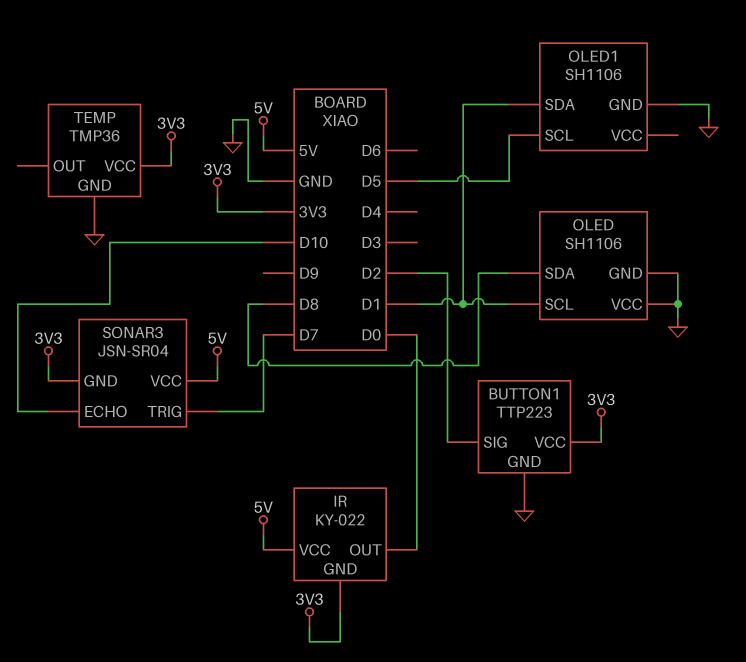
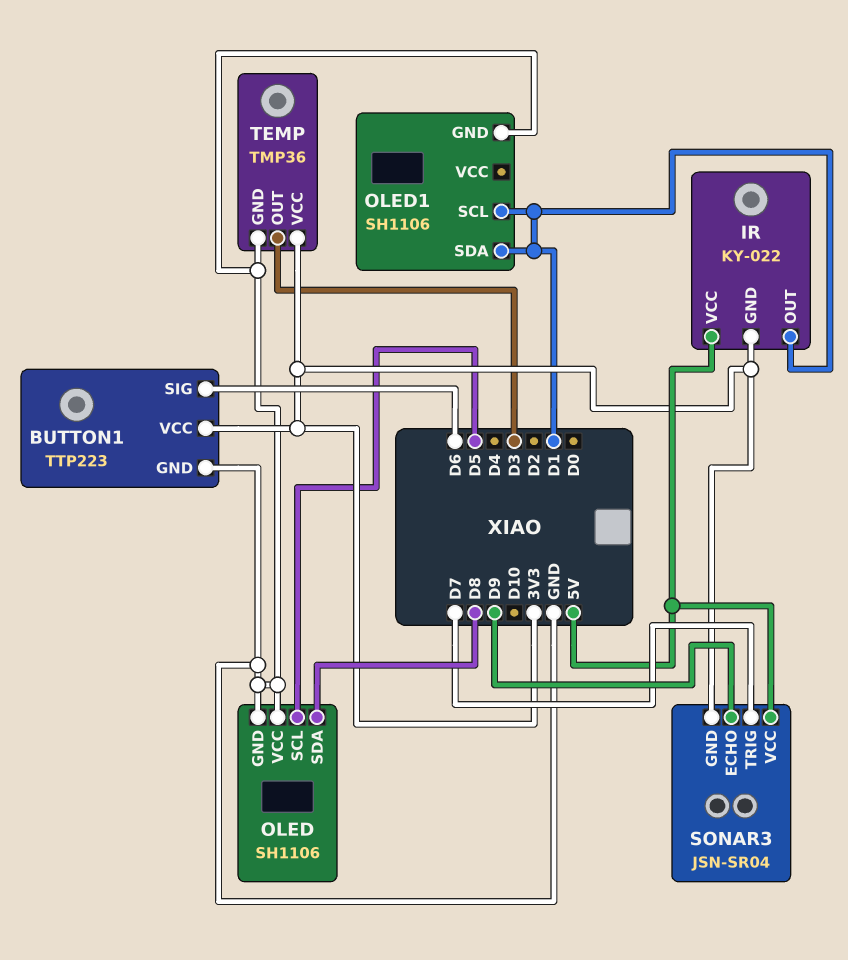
BUTTON1 pin SIG: D2 -> D6
IR pin OUT: D0 -> D1
OLED pin SCL: D1 -> D5
OLED1 pin SCL: D5 -> D1
SONAR3 pin ECHO: D10 -> D9
TEMP pin OUT: none -> D3

